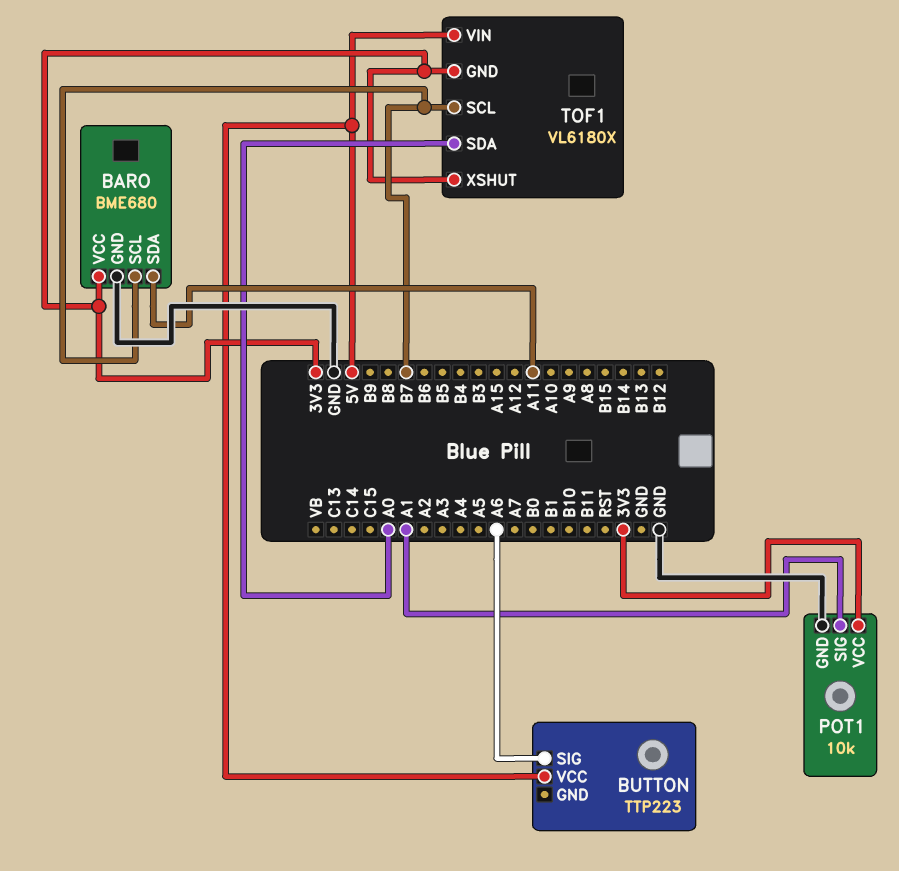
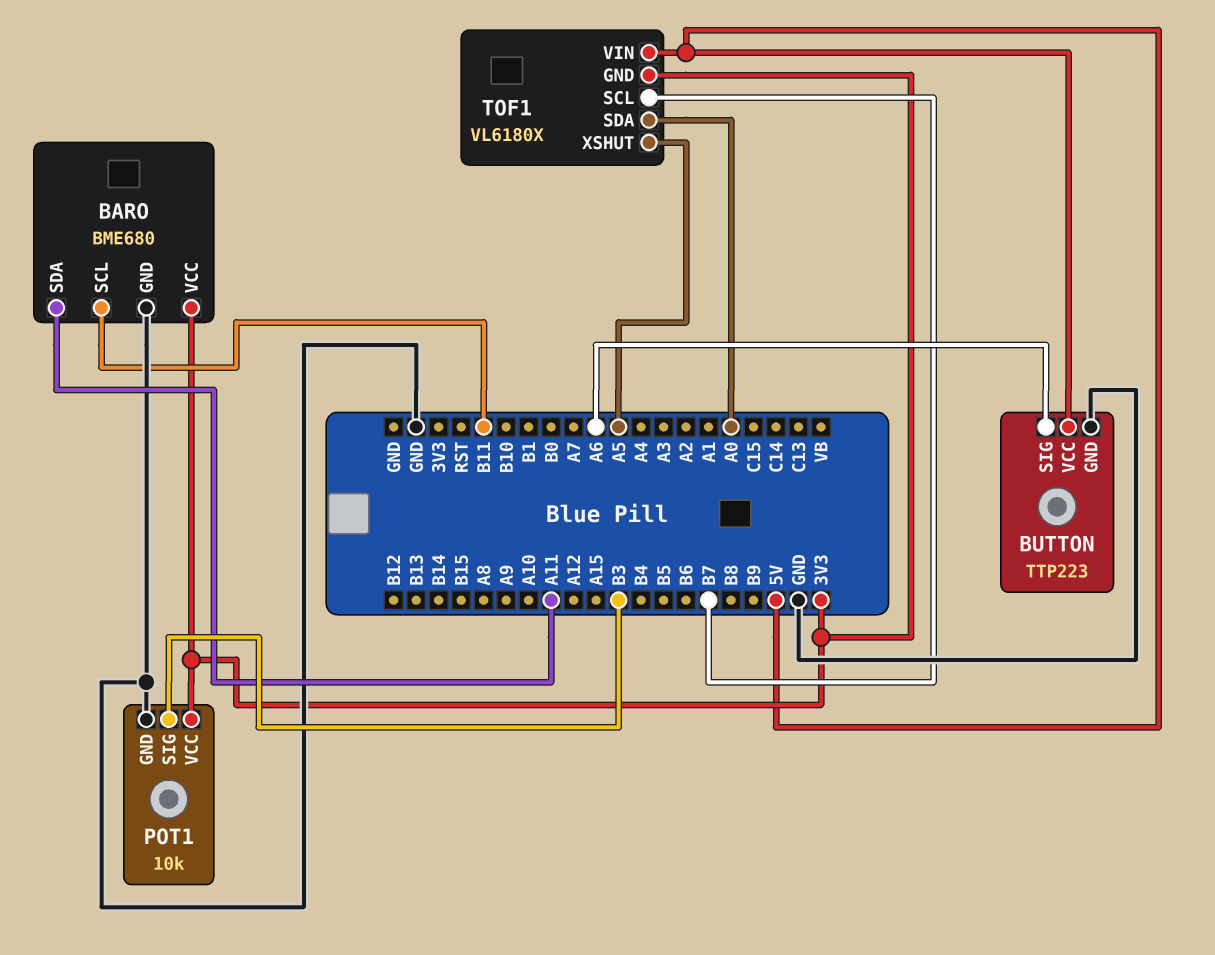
BARO pin SCL: B7 -> B11
BUTTON pin GND: none -> GND
POT1 pin SIG: A1 -> B3
TOF1 pin XSHUT: 3V3 -> A5

